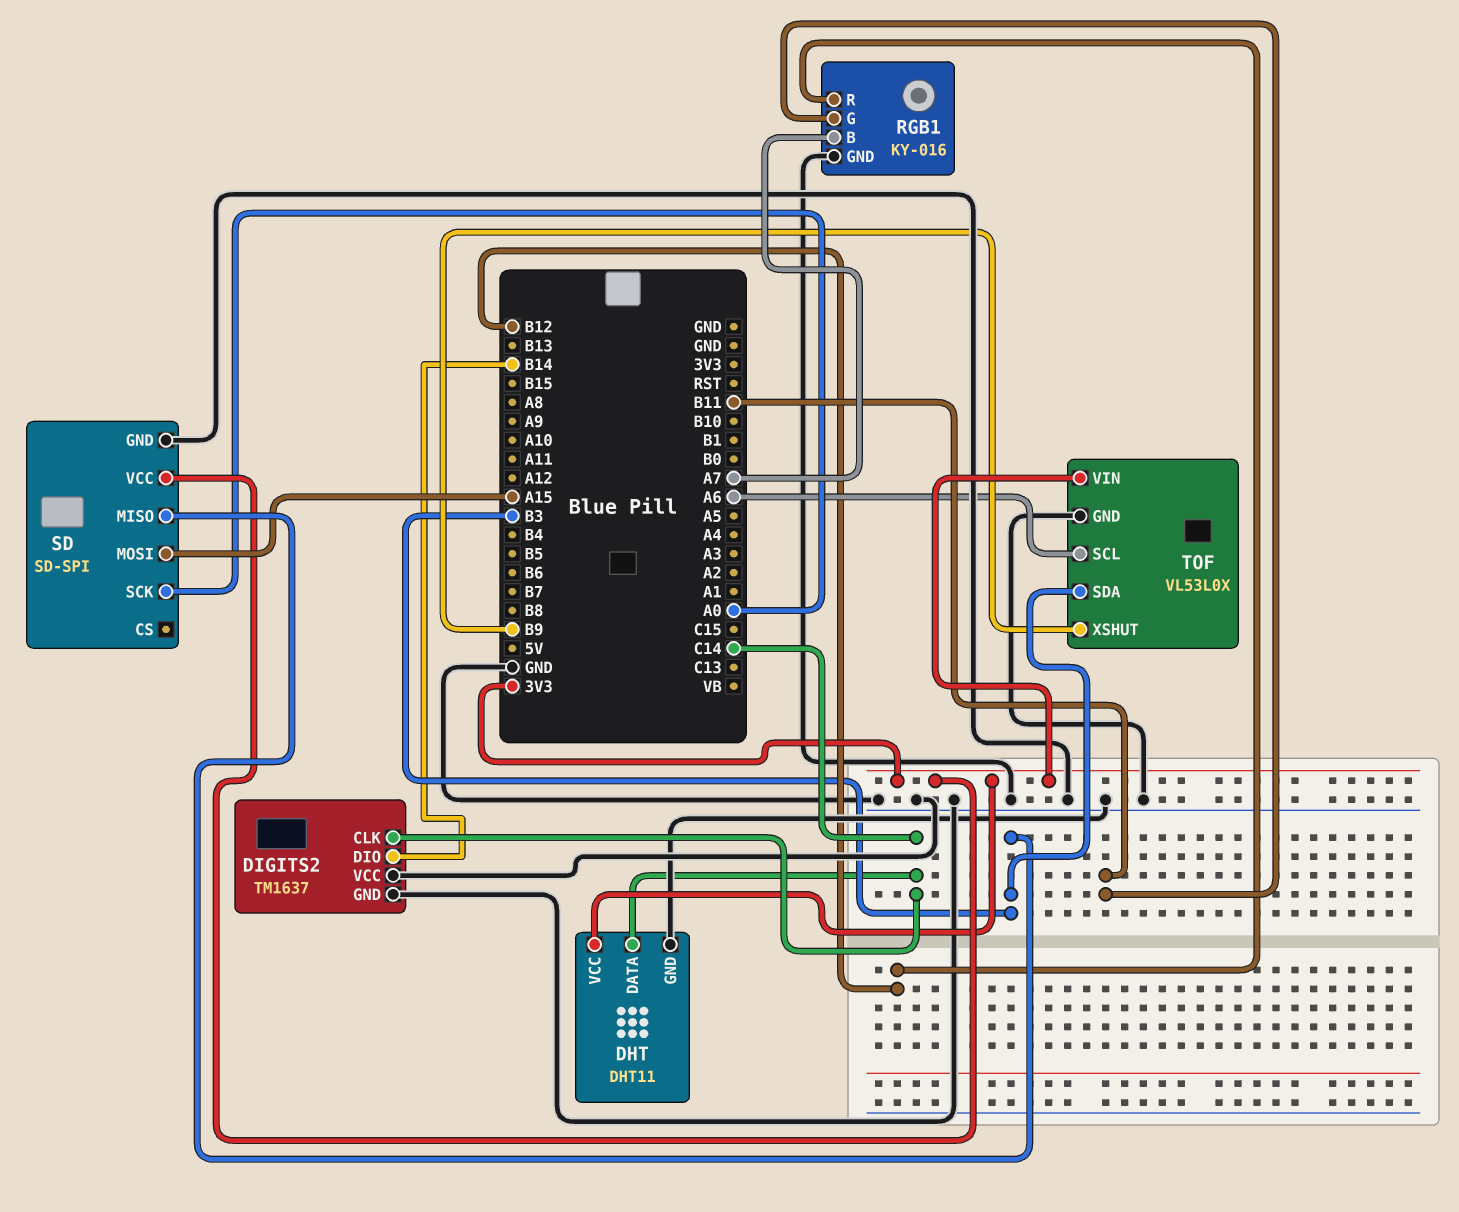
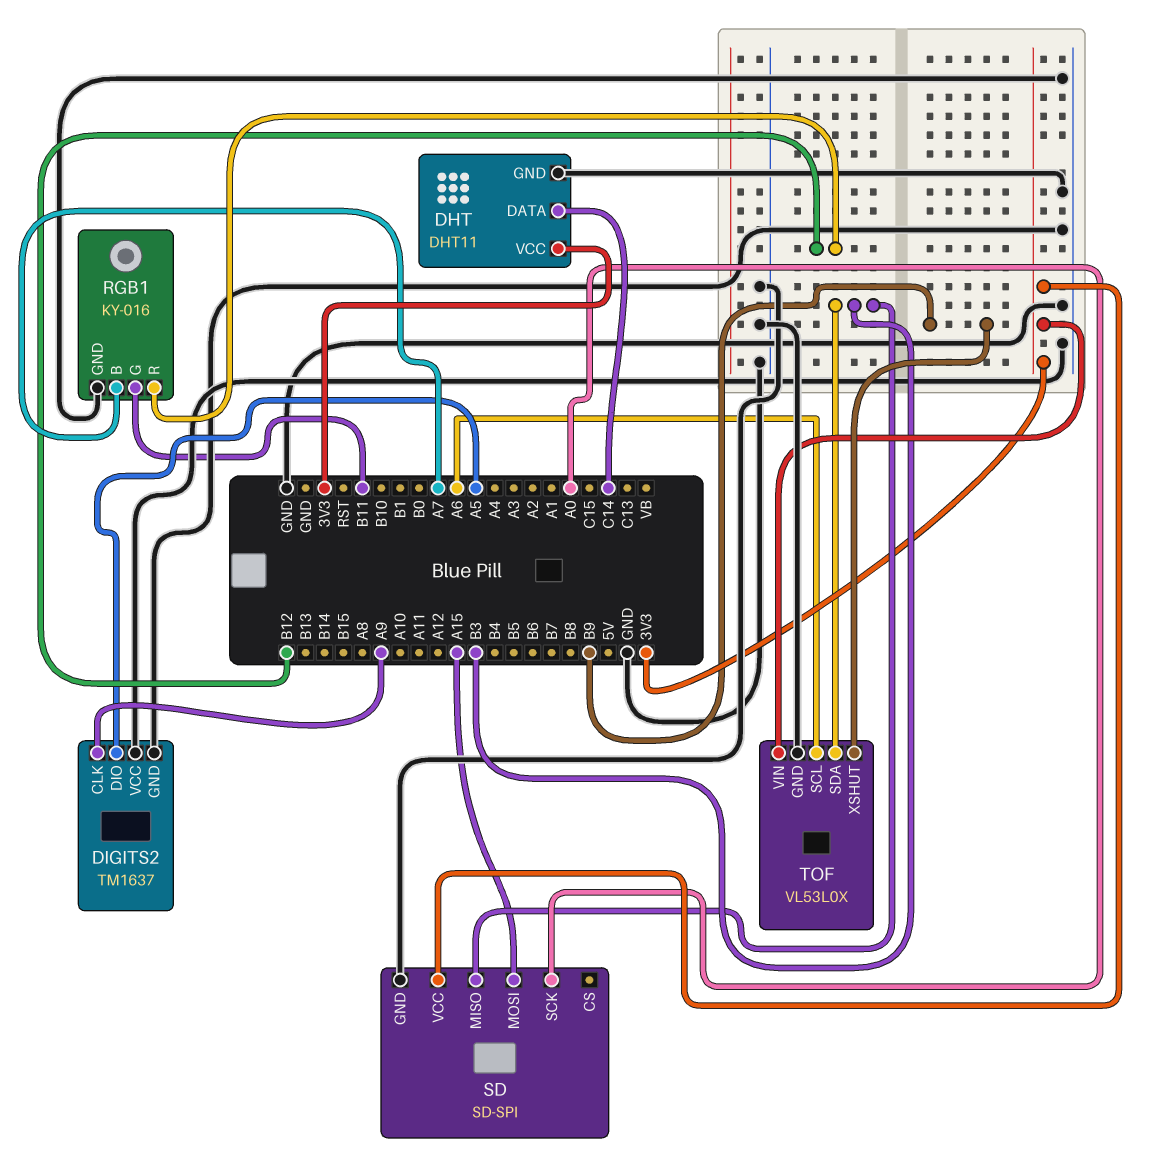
DIGITS2 pin CLK: C14 -> A9
DIGITS2 pin DIO: B14 -> A5

